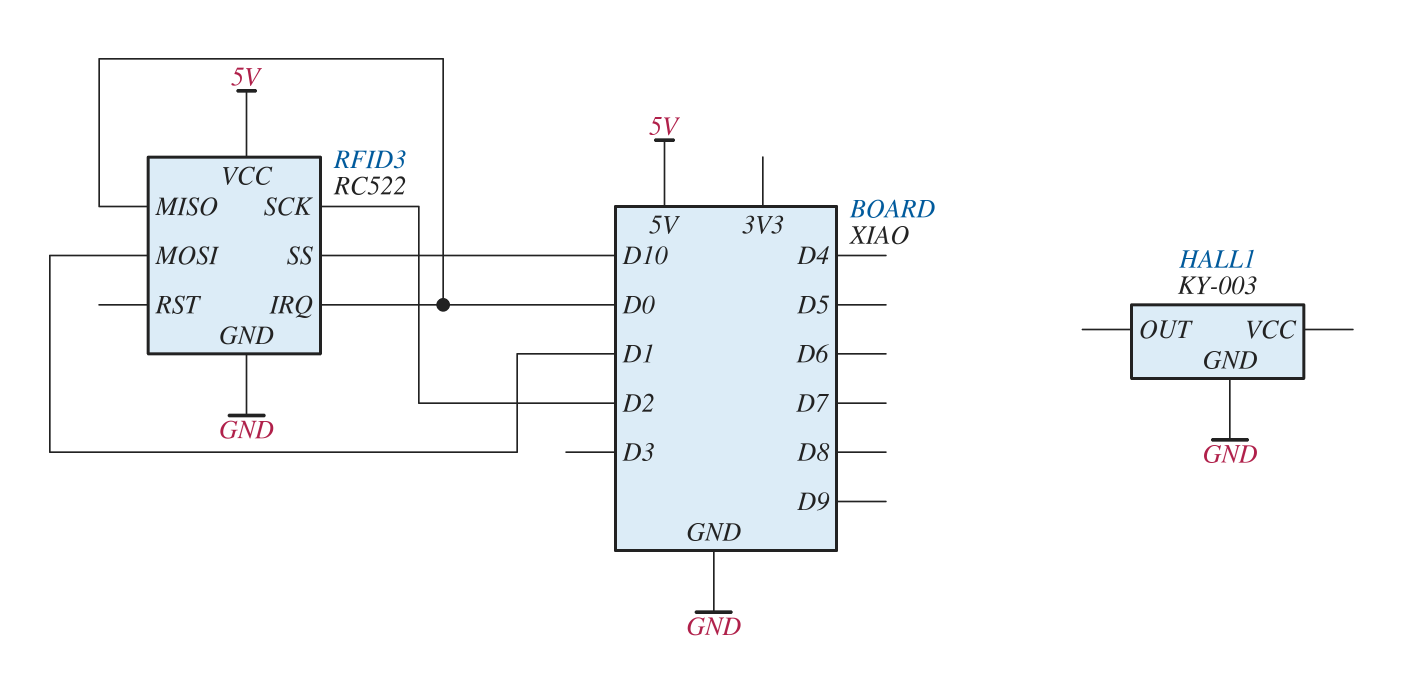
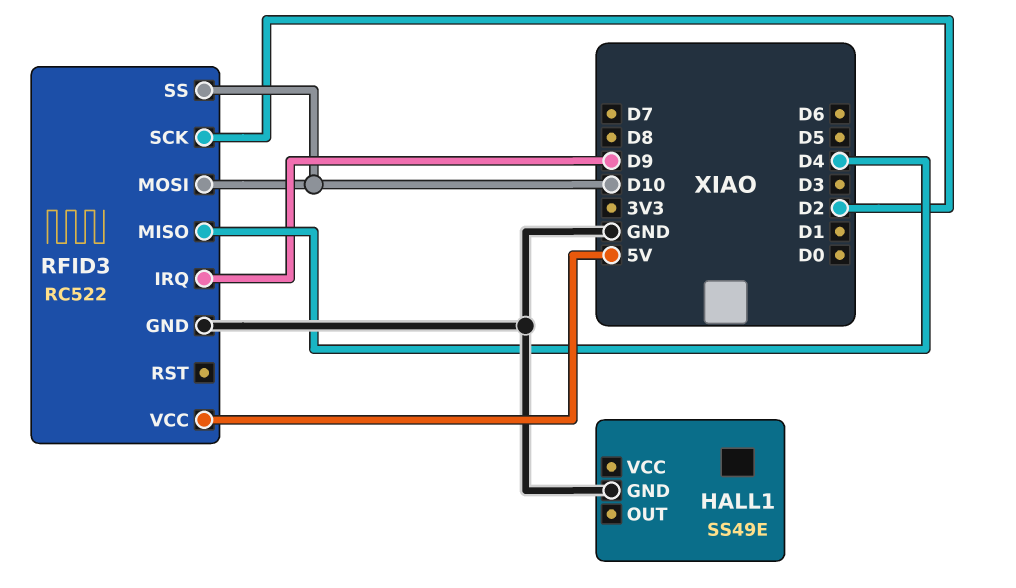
HALL1: KY-003 -> SS49E
RFID3 pin IRQ: D0 -> D9
RFID3 pin MISO: D0 -> D4
RFID3 pin MOSI: D1 -> D10

